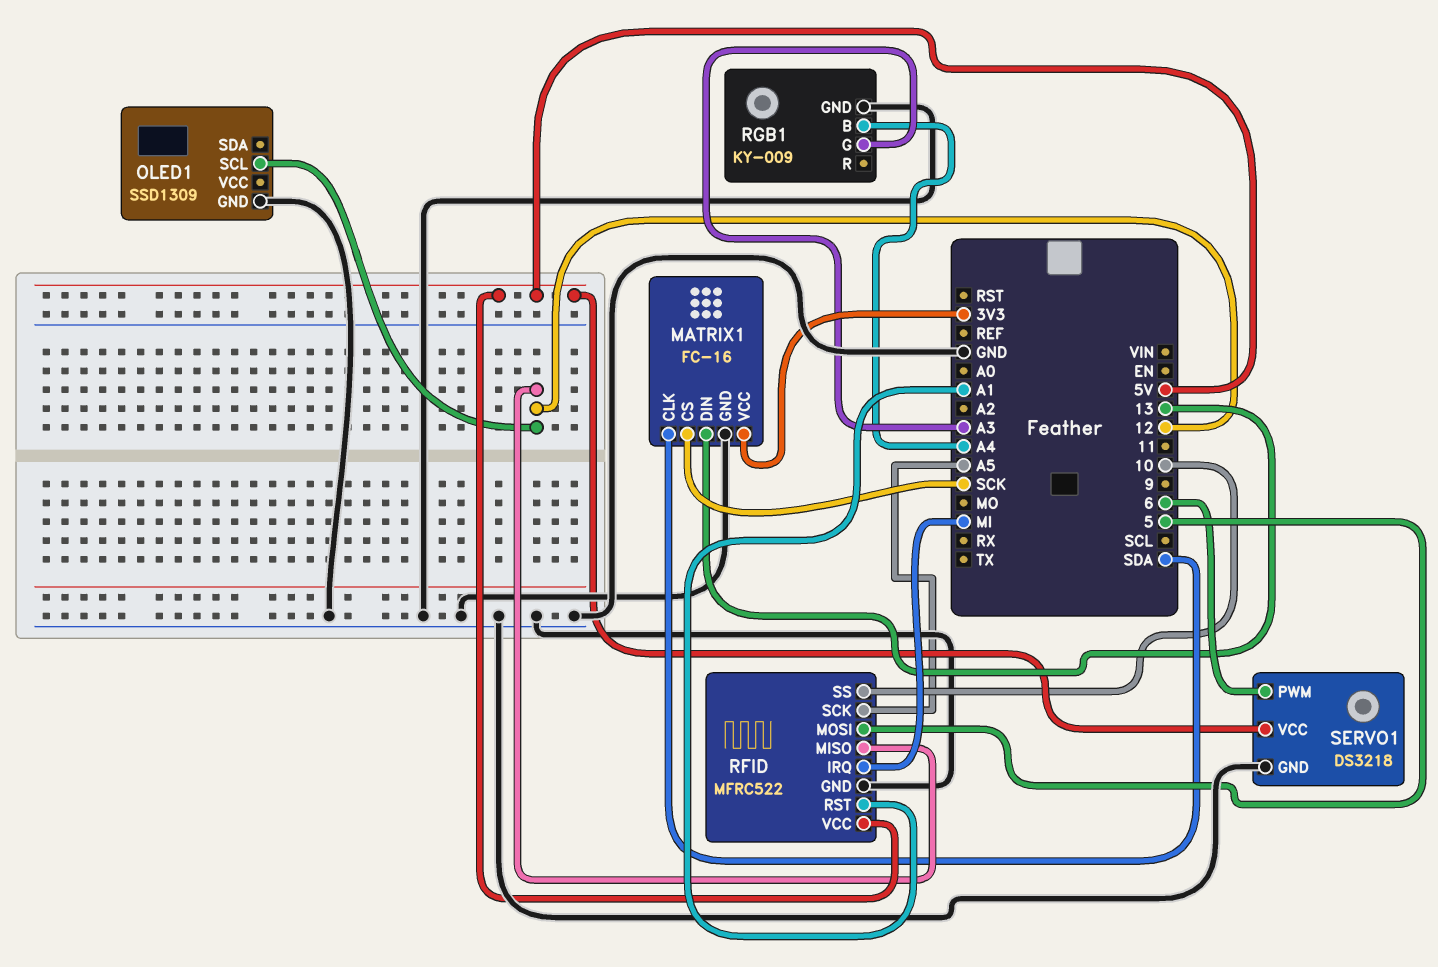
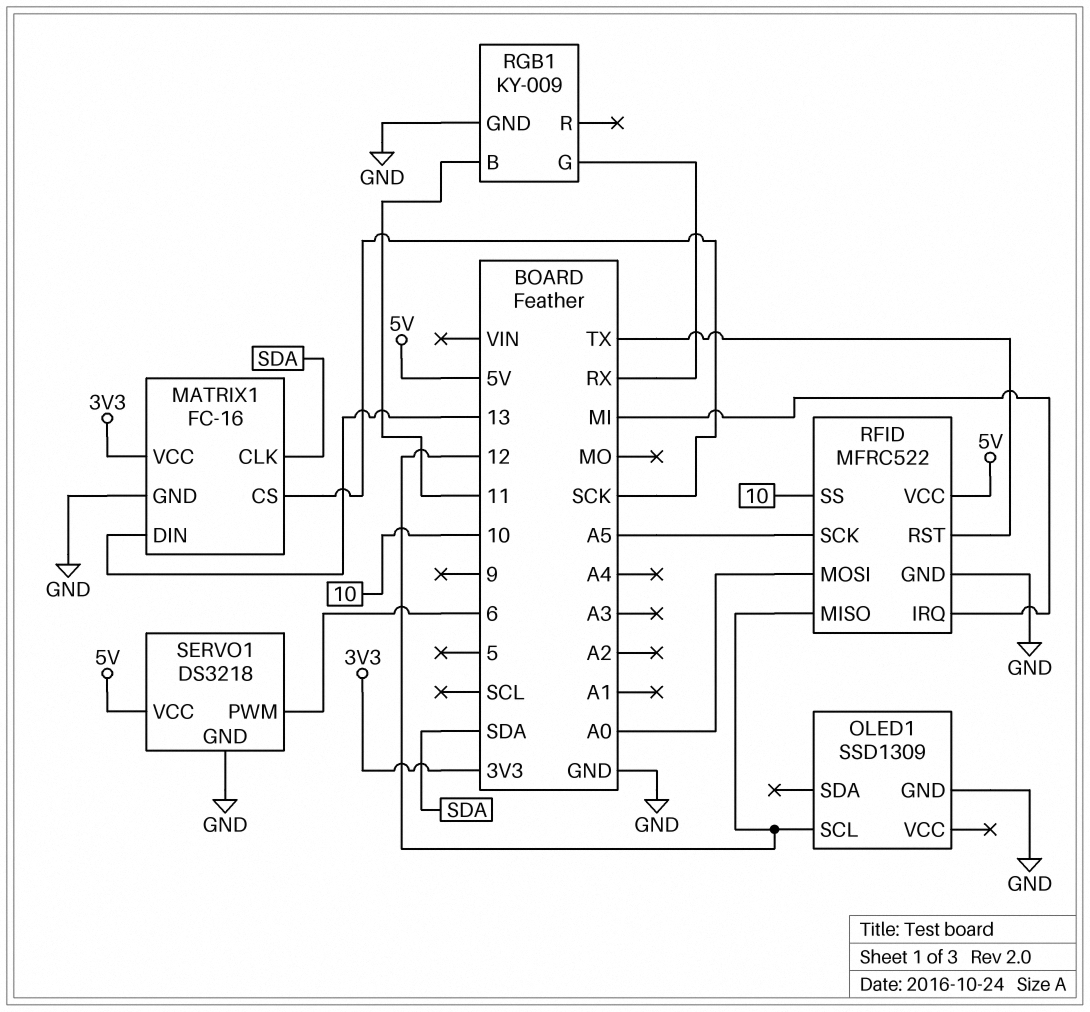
RFID pin MOSI: 5 -> A0
RFID pin RST: A1 -> TX
RGB1 pin B: A4 -> 11
RGB1 pin G: A3 -> RX

